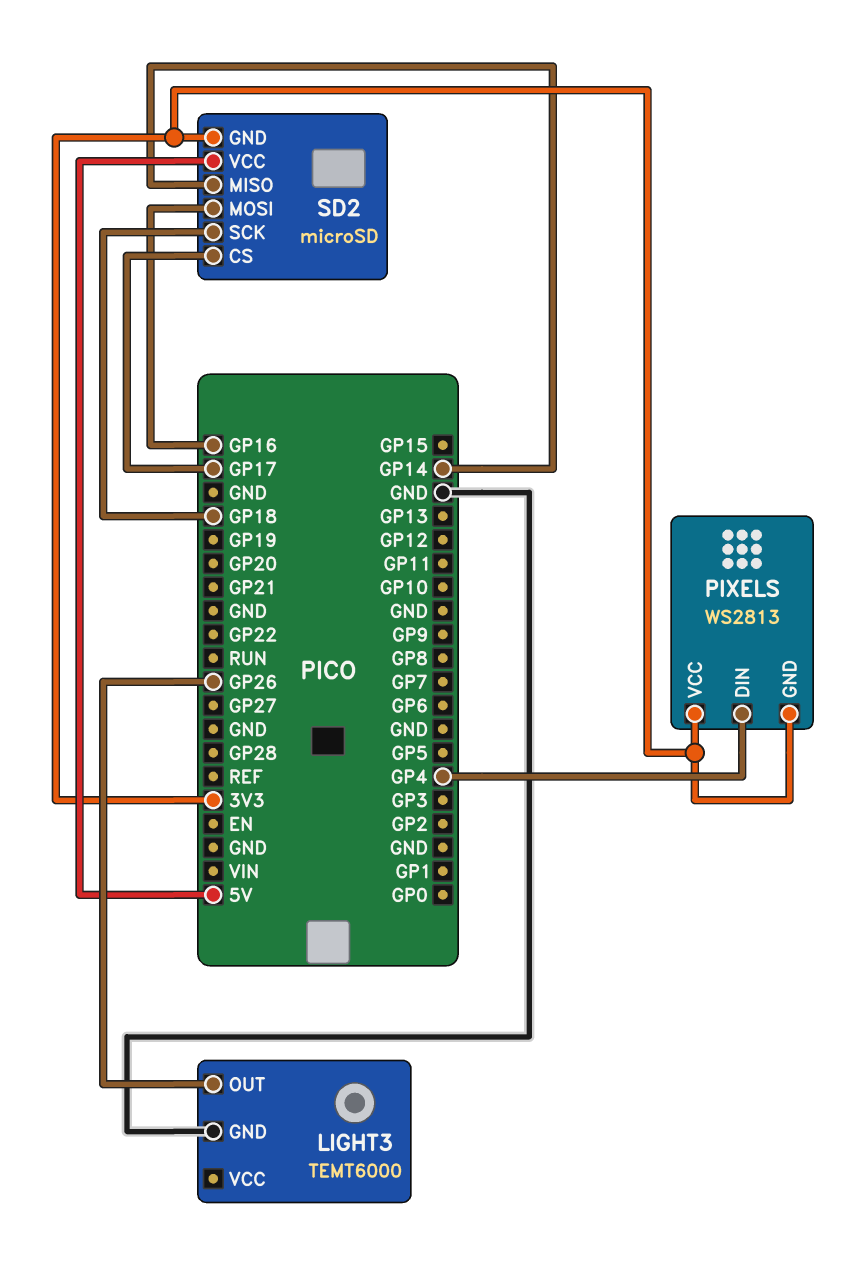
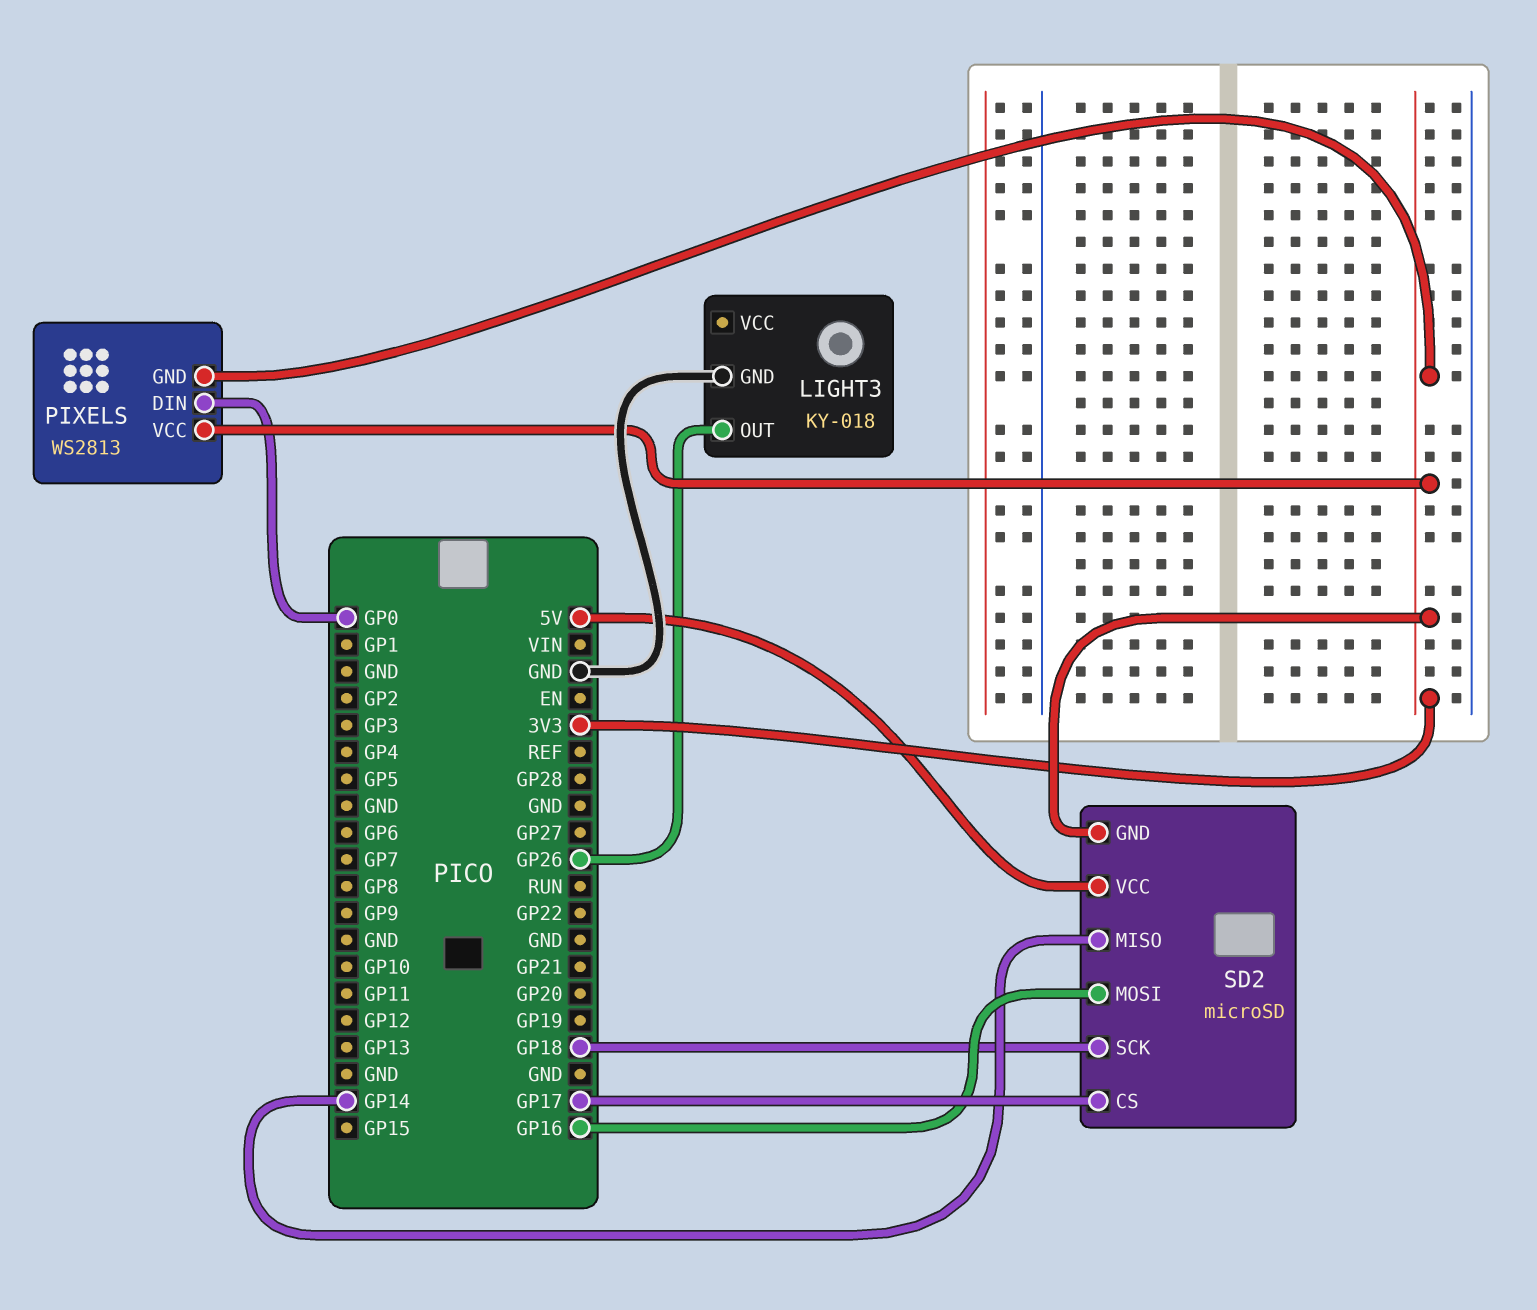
LIGHT3: TEMT6000 -> KY-018
PIXELS pin DIN: GP4 -> GP0

